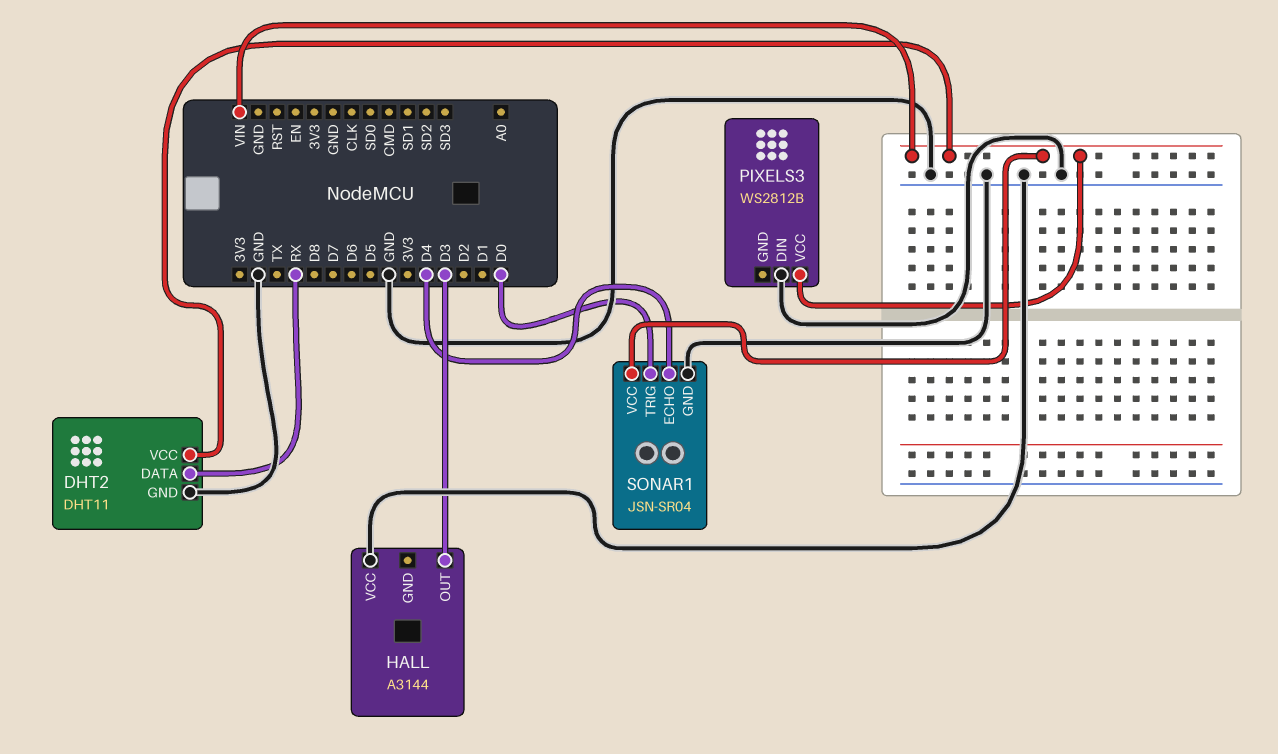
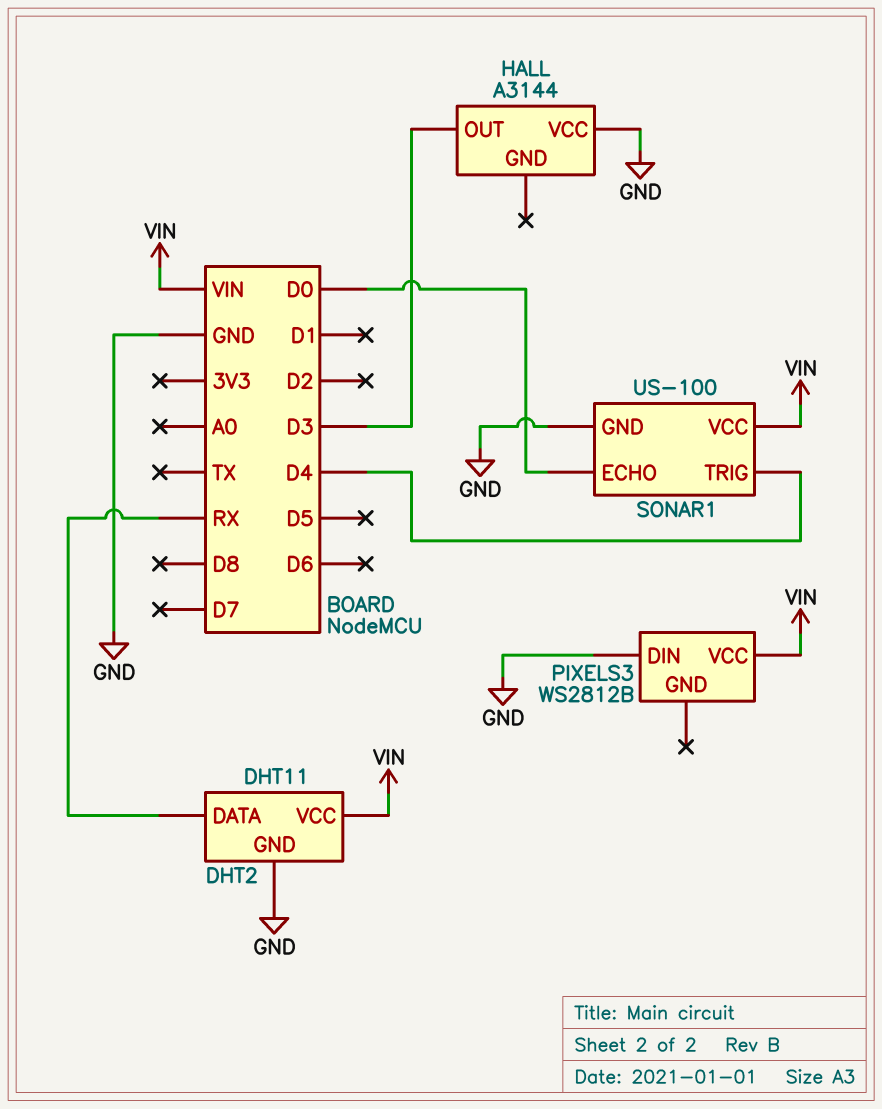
SONAR1: JSN-SR04 -> US-100
SONAR1 pin ECHO: D4 -> D0
SONAR1 pin TRIG: D0 -> D4

